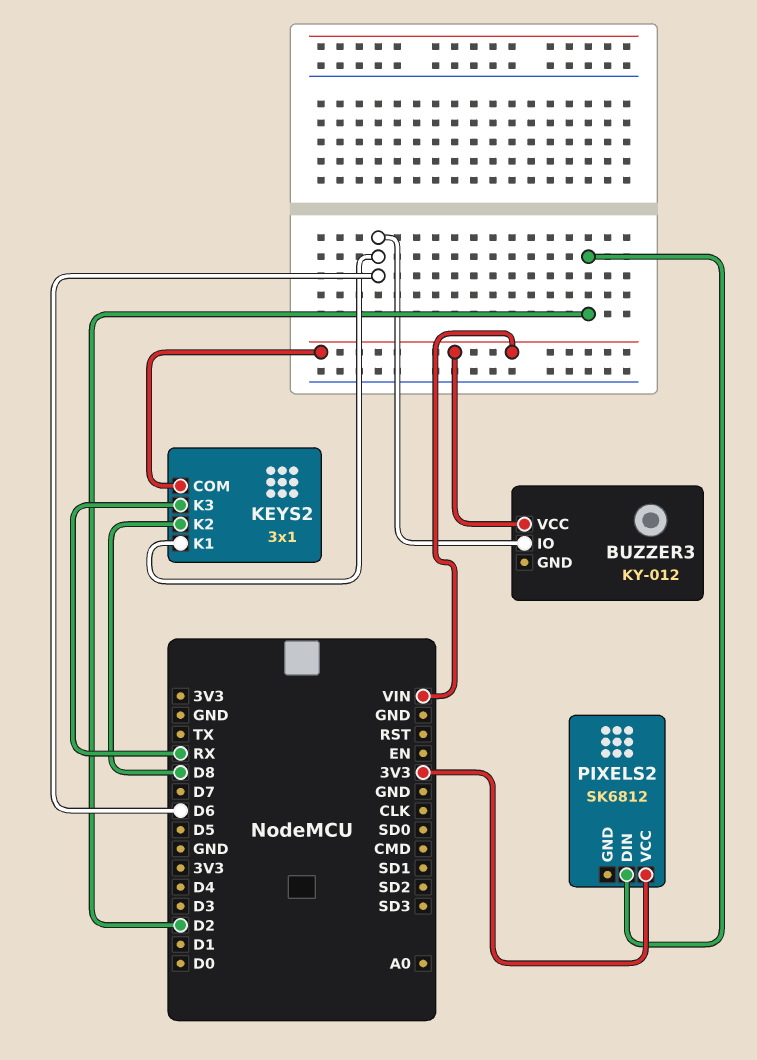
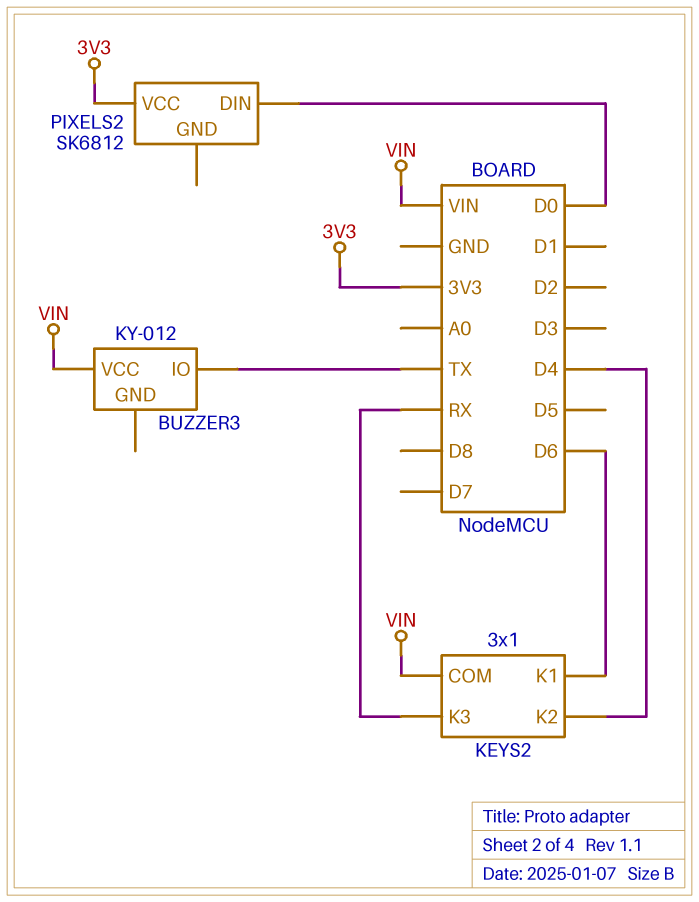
BUZZER3 pin IO: D6 -> TX
KEYS2 pin K2: D8 -> D4
PIXELS2 pin DIN: D2 -> D0

